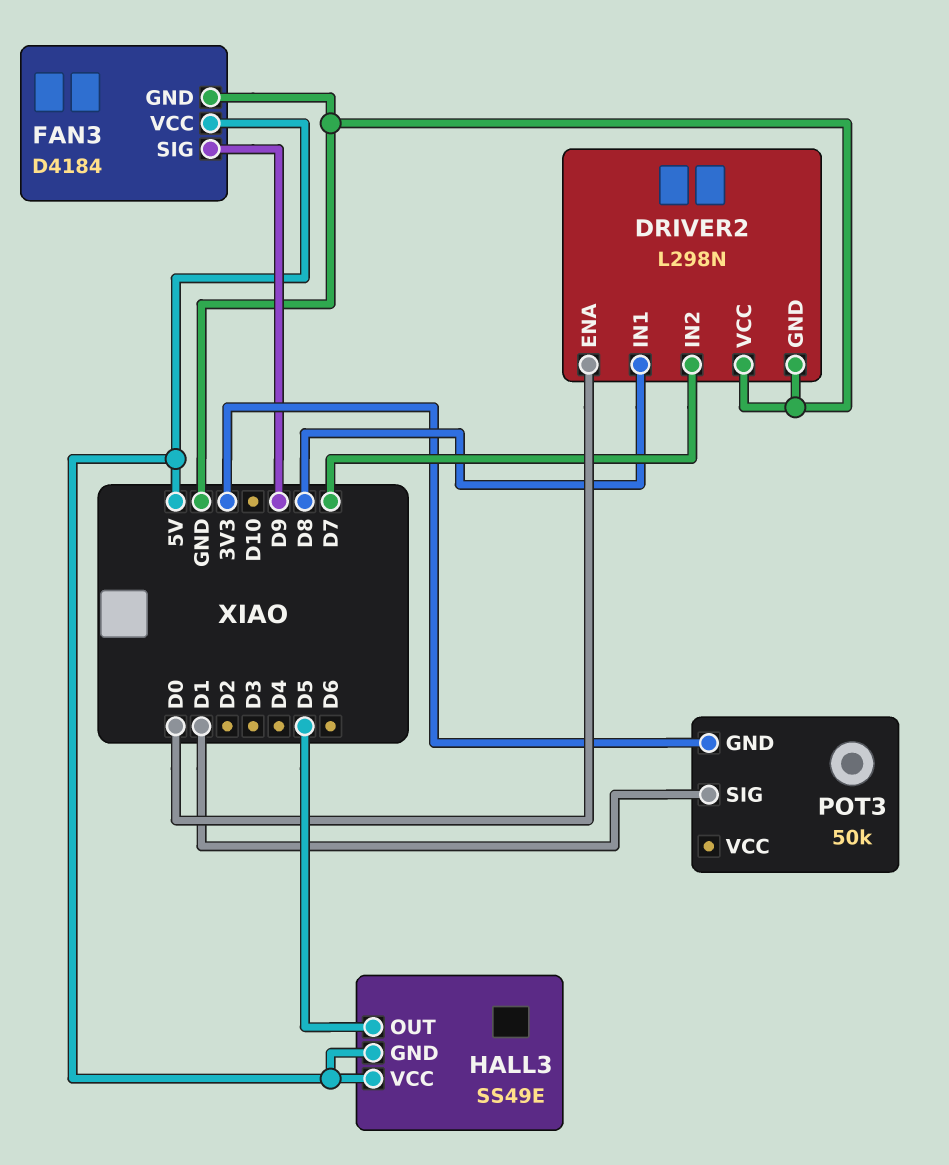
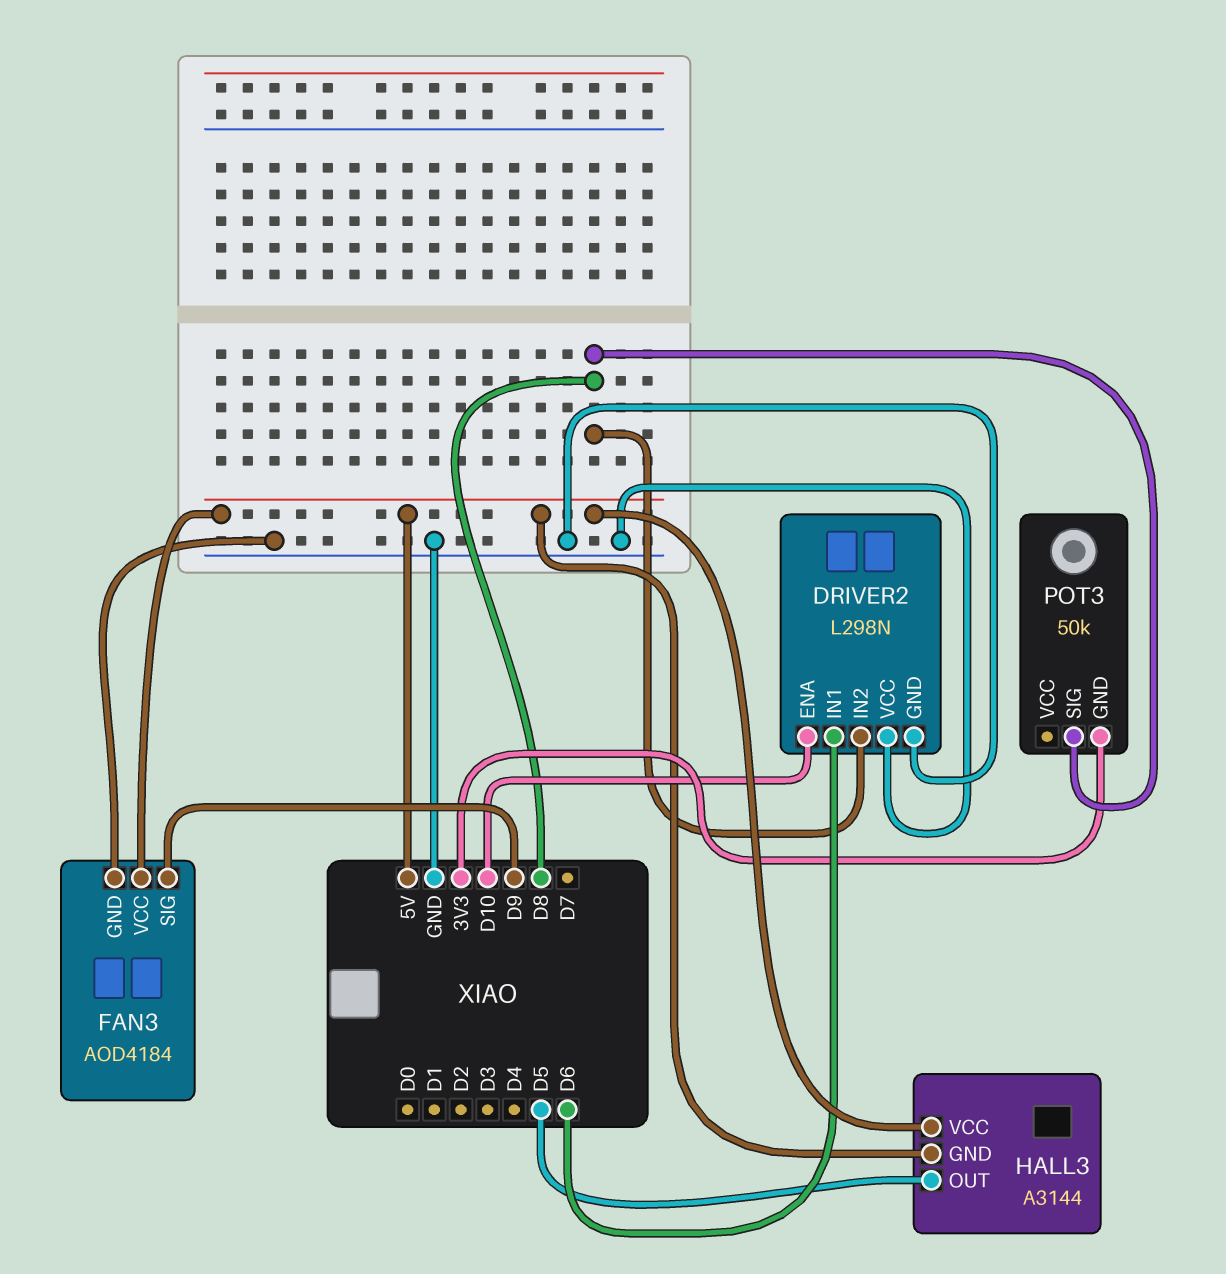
DRIVER2 pin ENA: D0 -> D10
DRIVER2 pin IN1: D8 -> D6
DRIVER2 pin IN2: D7 -> D8
FAN3: D4184 -> AOD4184
HALL3: SS49E -> A3144
POT3 pin SIG: D1 -> D8

